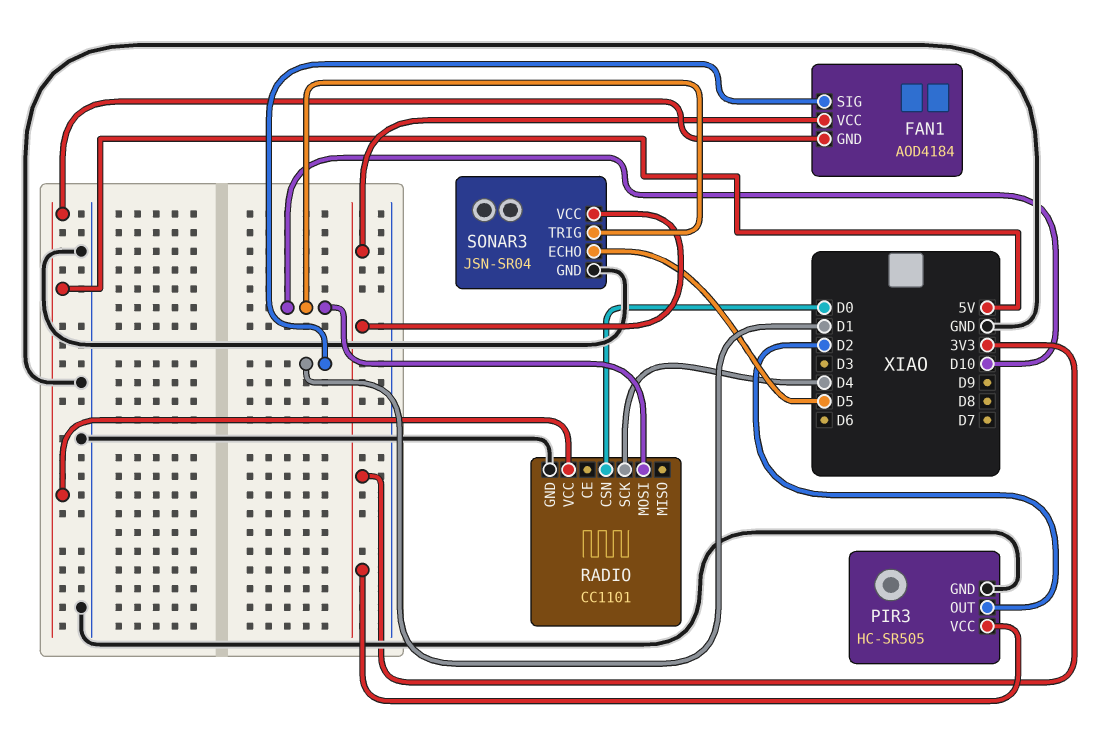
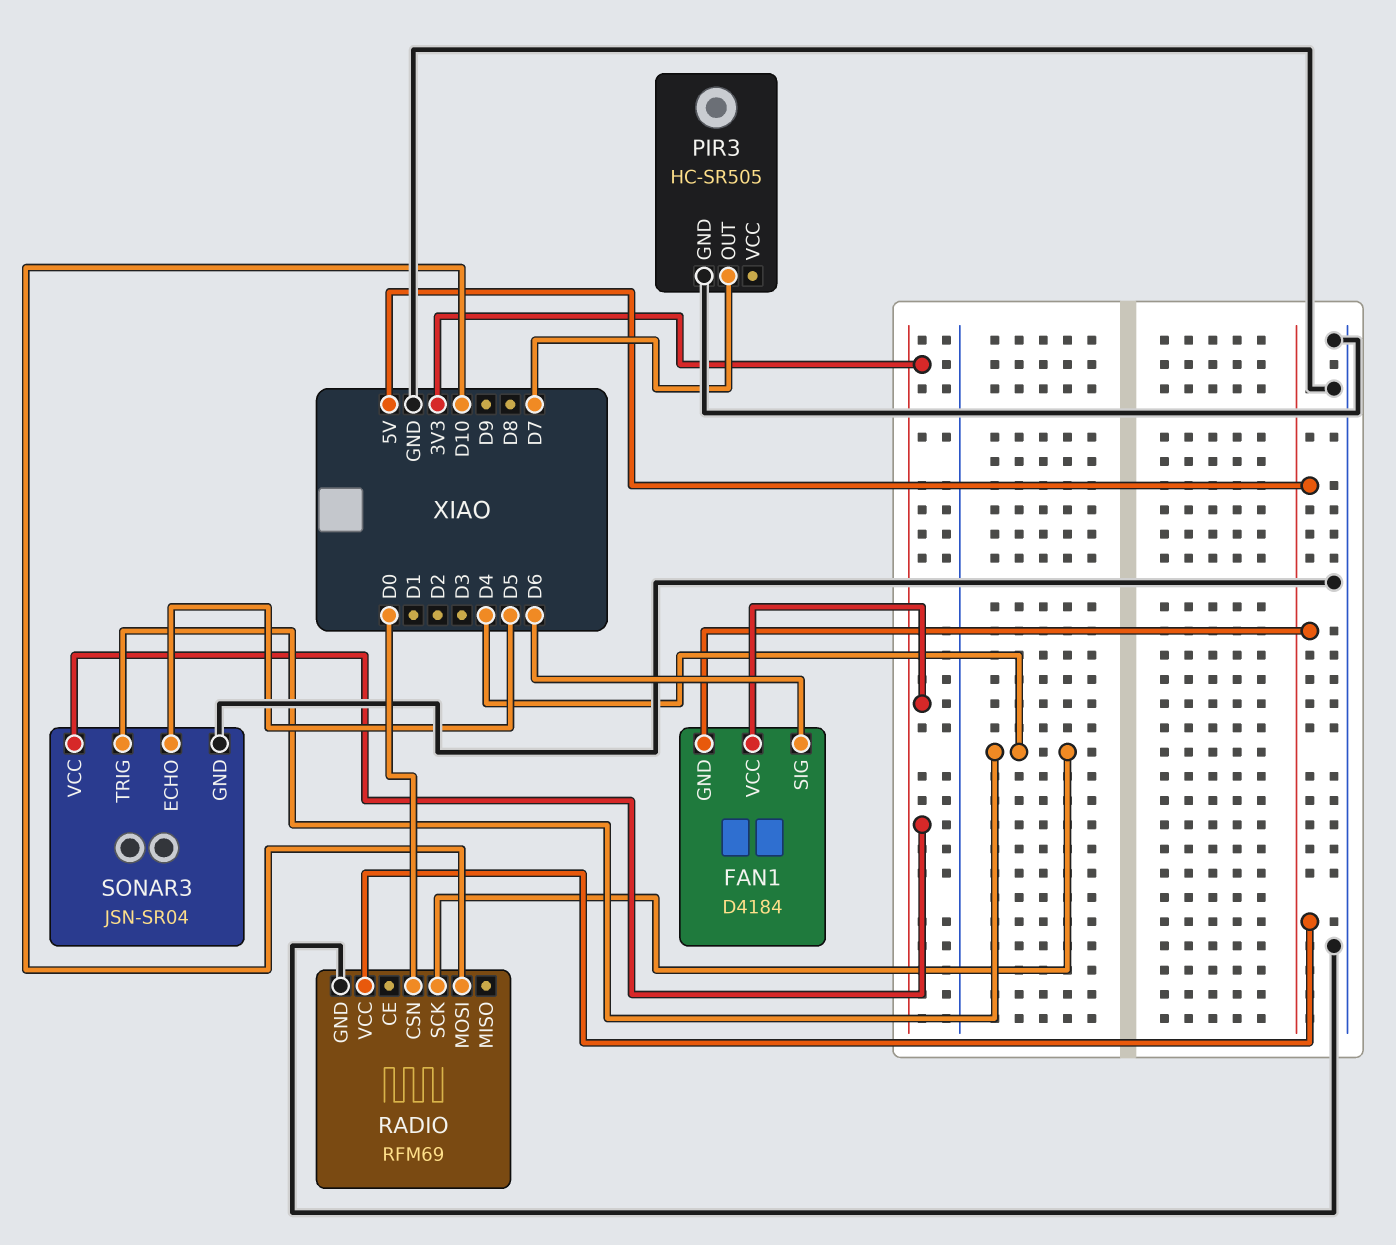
FAN1: AOD4184 -> D4184
FAN1 pin SIG: D1 -> D6
PIR3 pin OUT: D2 -> D7
PIR3 pin VCC: 3V3 -> none
RADIO: CC1101 -> RFM69
SONAR3 pin TRIG: D10 -> D4

